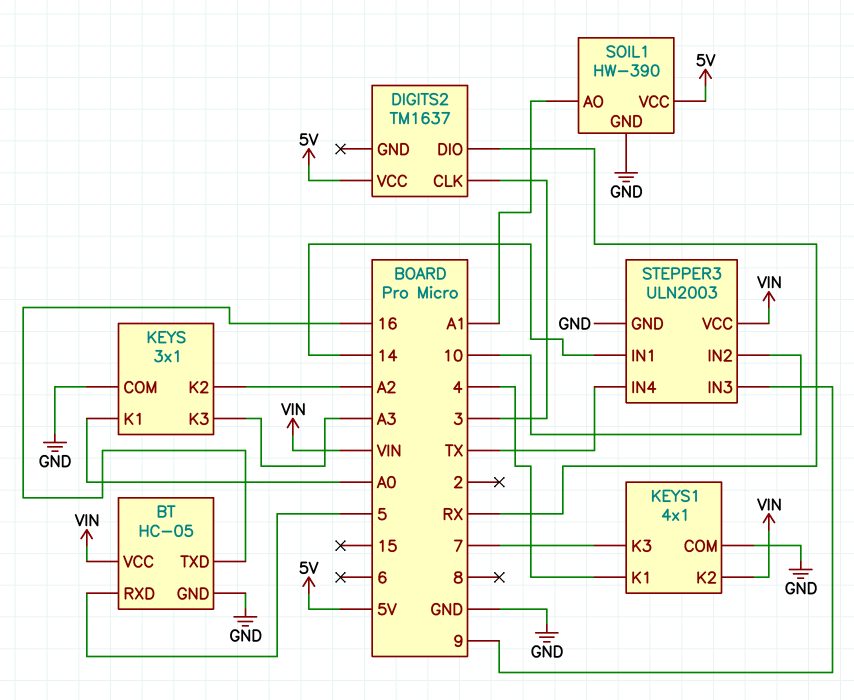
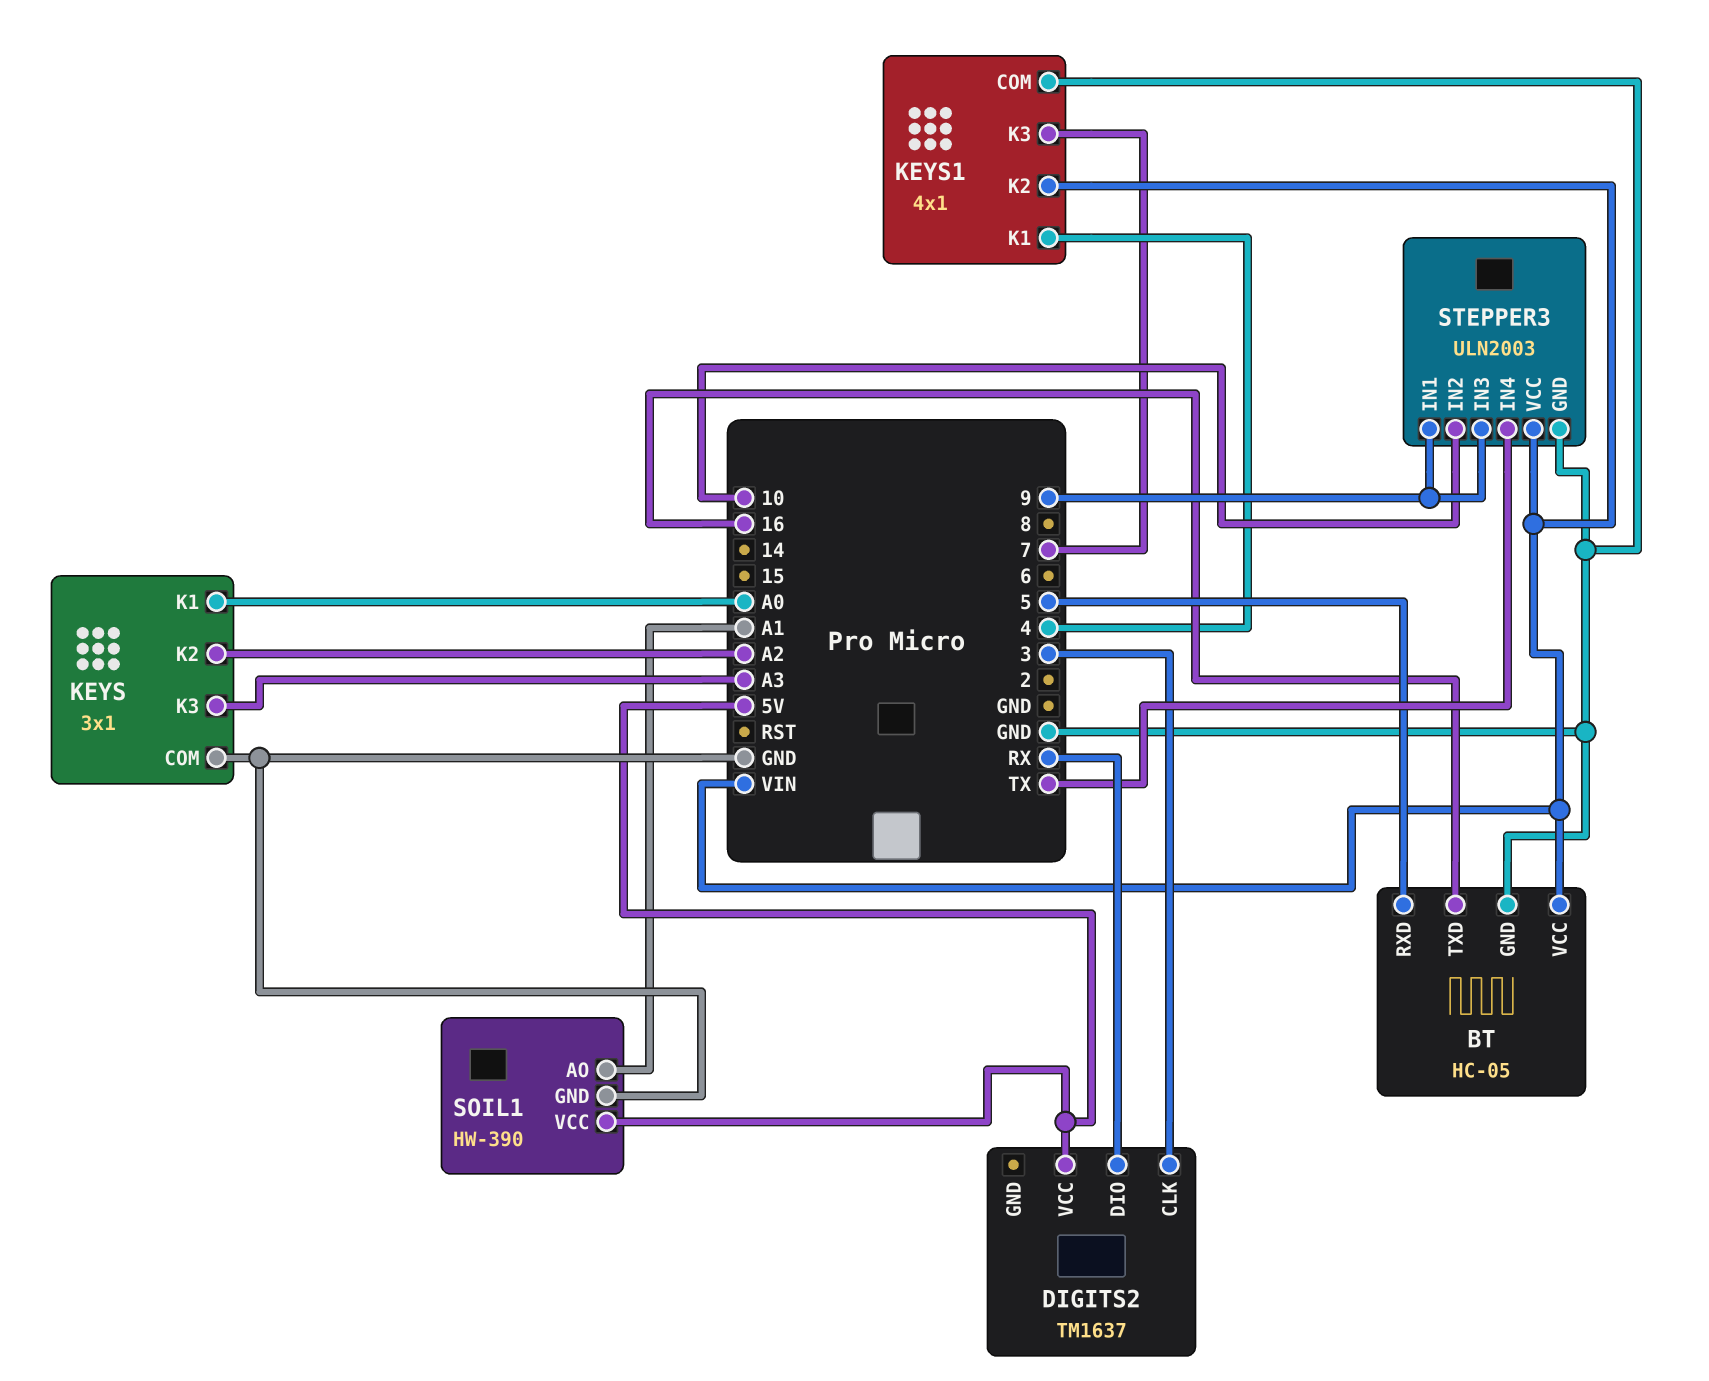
STEPPER3 pin IN1: 14 -> 9

